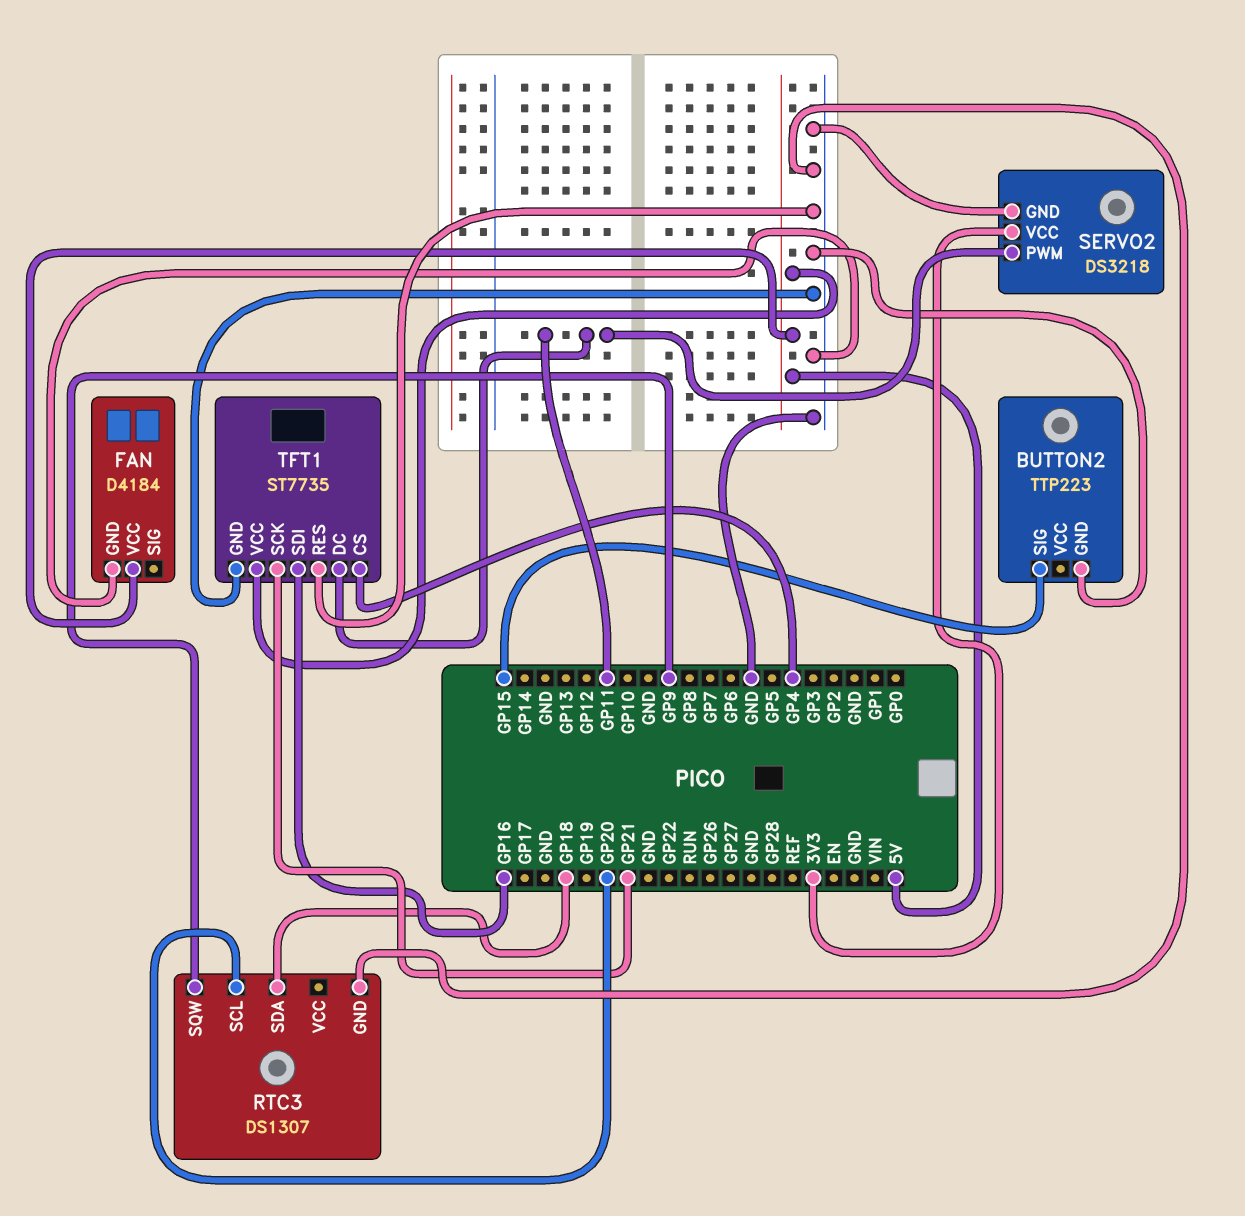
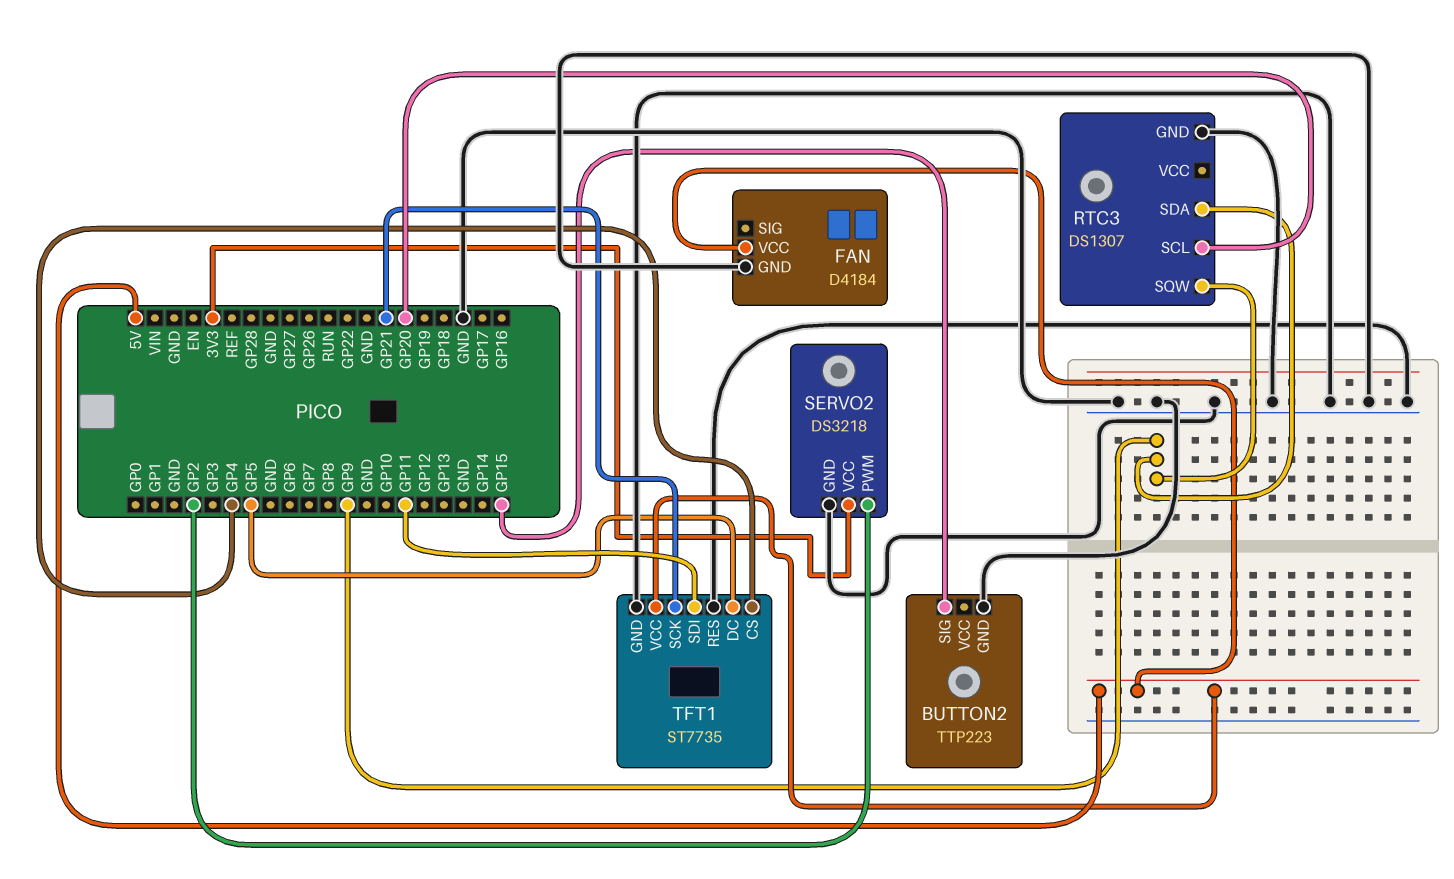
RTC3 pin SDA: GP18 -> GP9
SERVO2 pin PWM: GP11 -> GP2
TFT1 pin DC: GP11 -> GP5
TFT1 pin SDI: GP16 -> GP11

